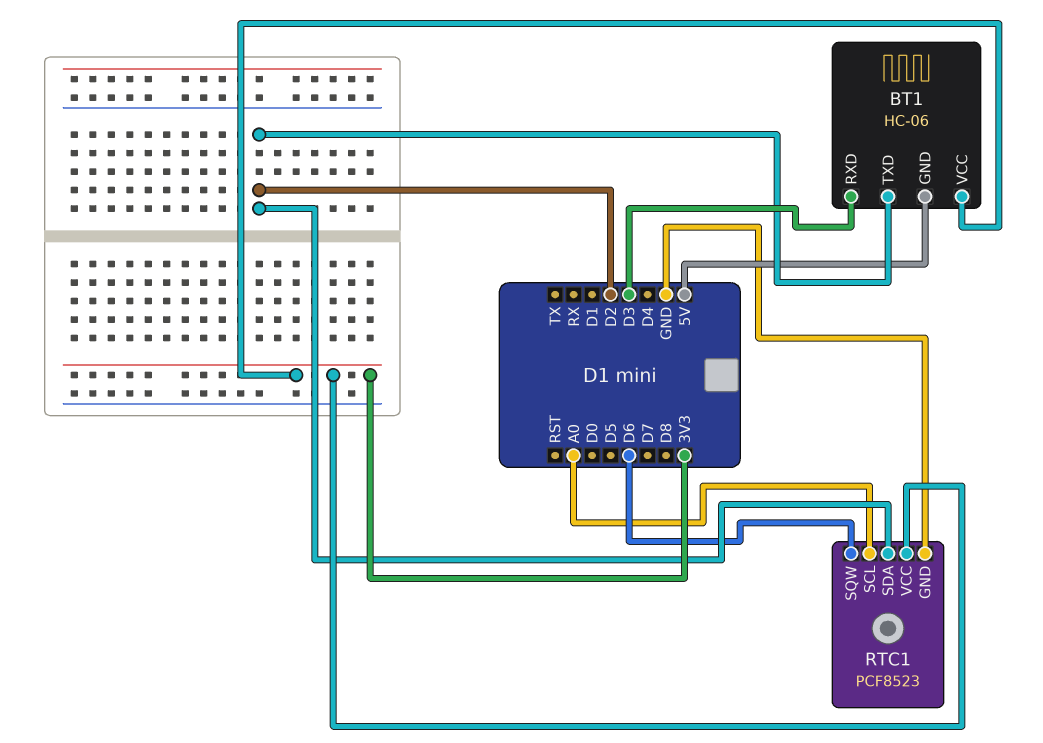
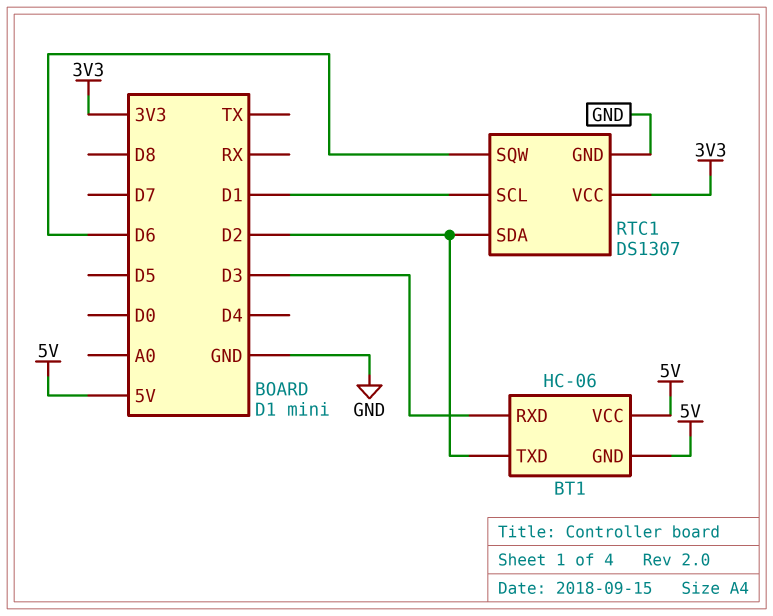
BT1 pin VCC: 3V3 -> 5V
RTC1: PCF8523 -> DS1307
RTC1 pin SCL: A0 -> D1

